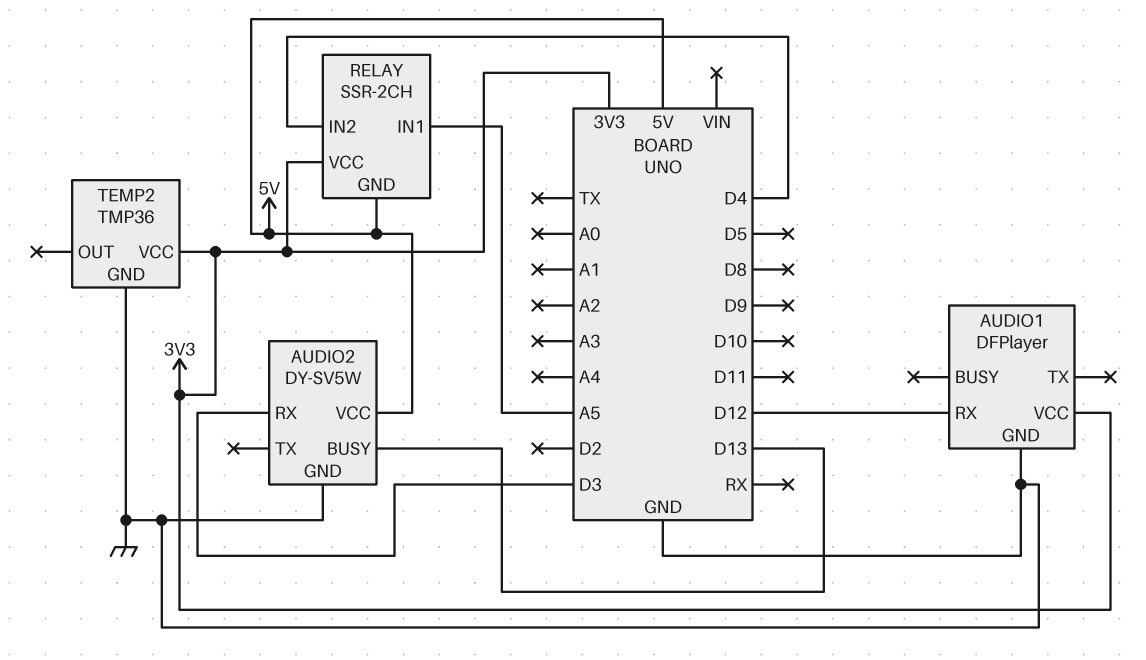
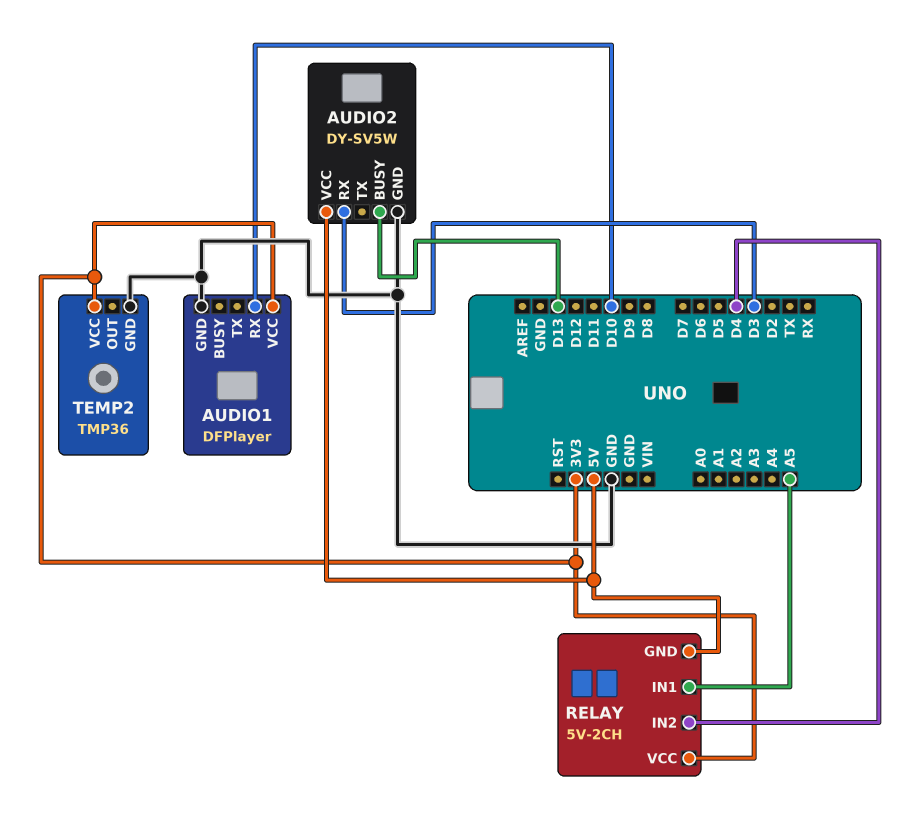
AUDIO1 pin RX: D12 -> D10
RELAY: SSR-2CH -> 5V-2CH

